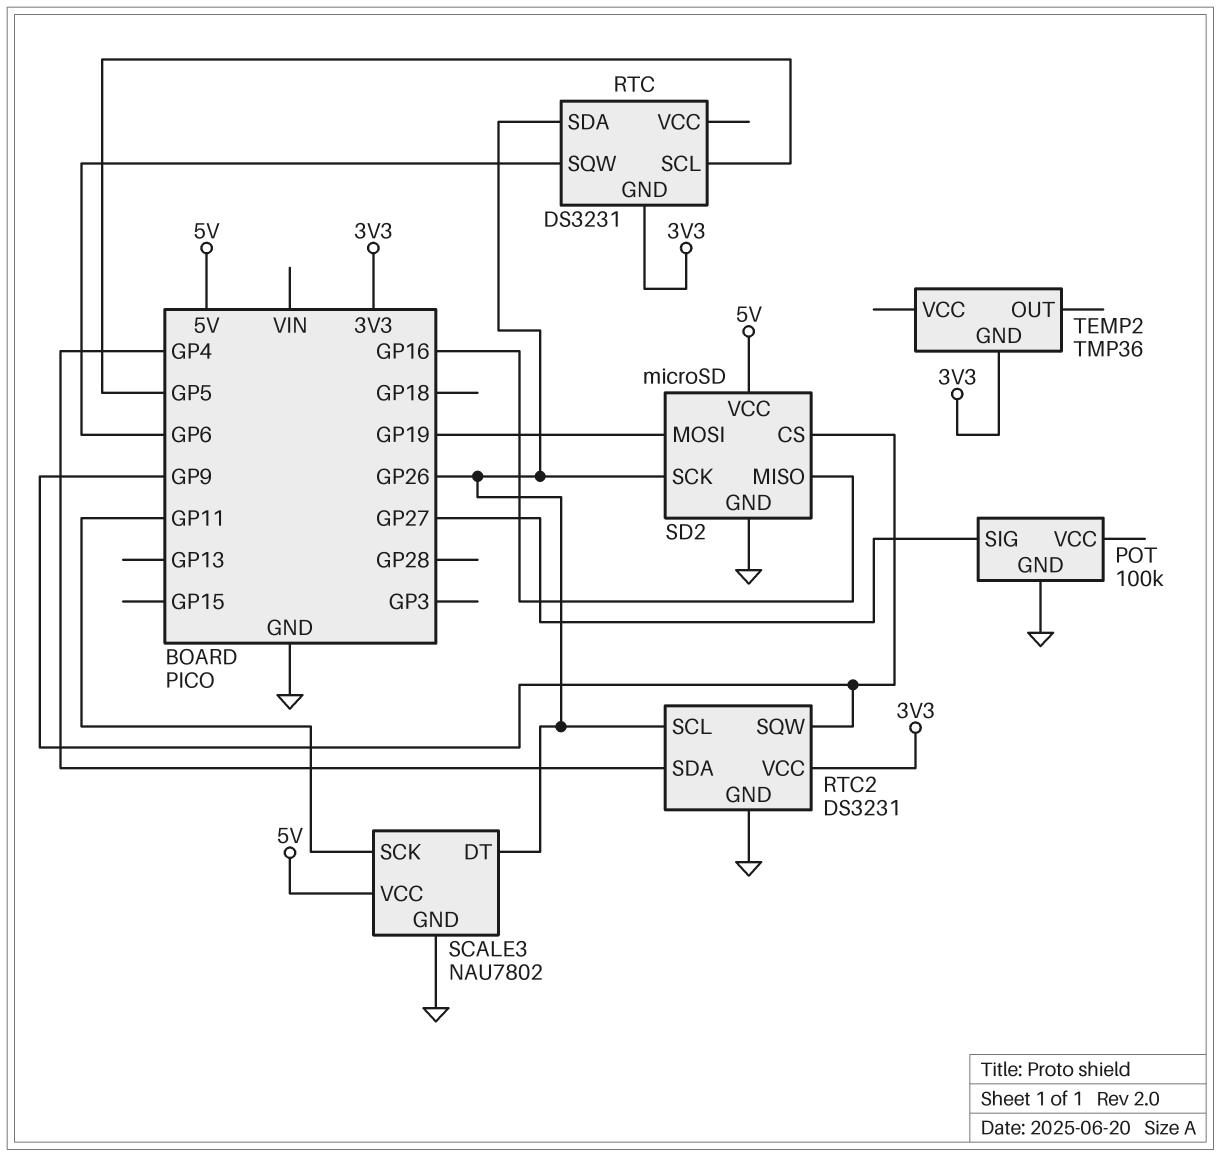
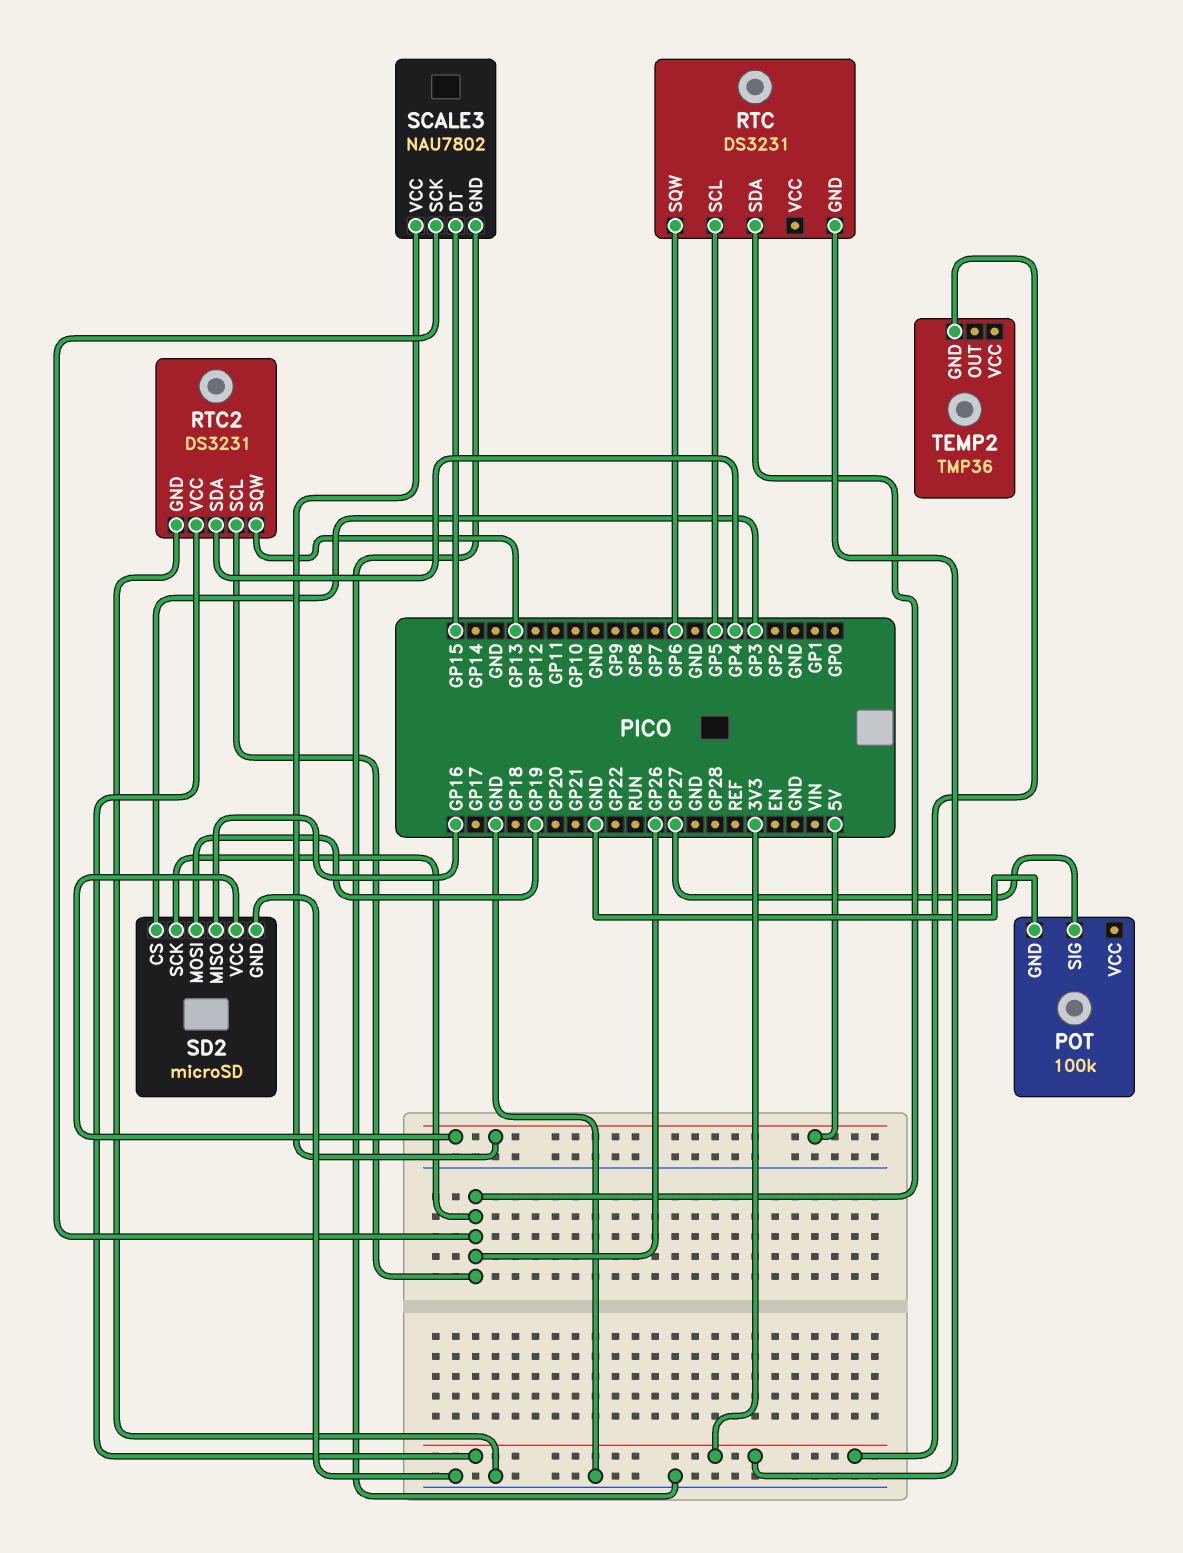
RTC2 pin SQW: GP9 -> GP13
SCALE3 pin DT: GP26 -> GP15
SCALE3 pin SCK: GP11 -> GP26
SD2 pin CS: GP9 -> GP3

